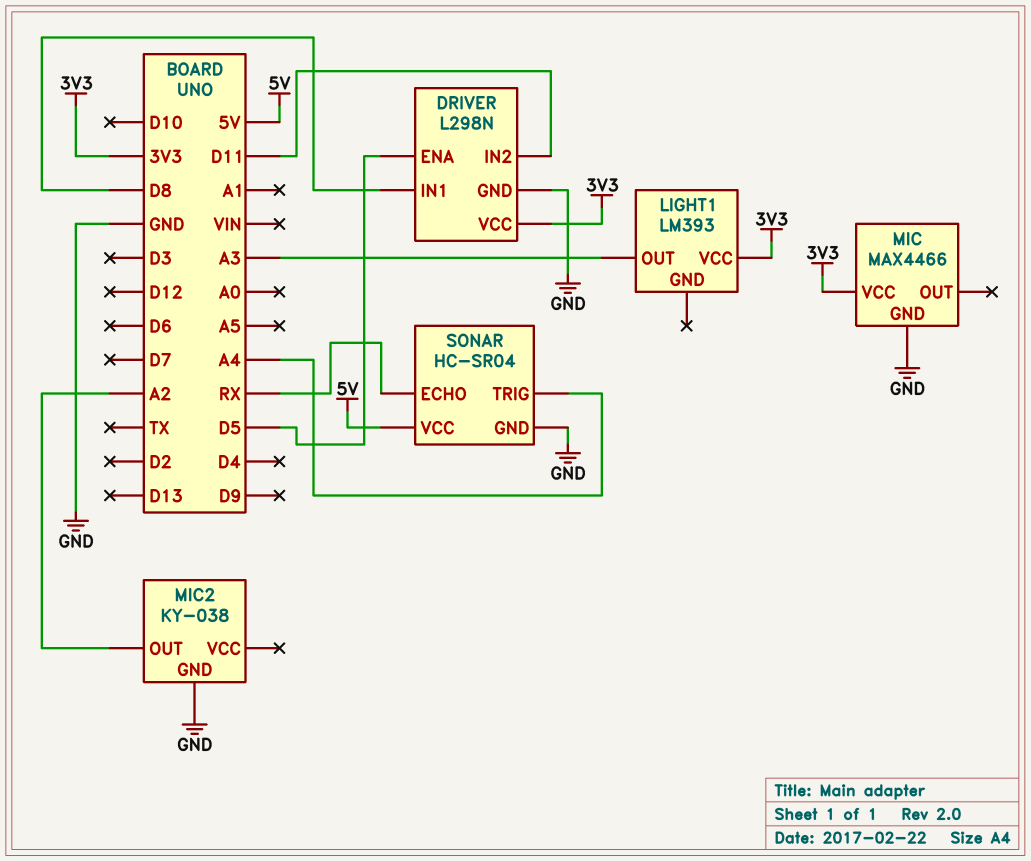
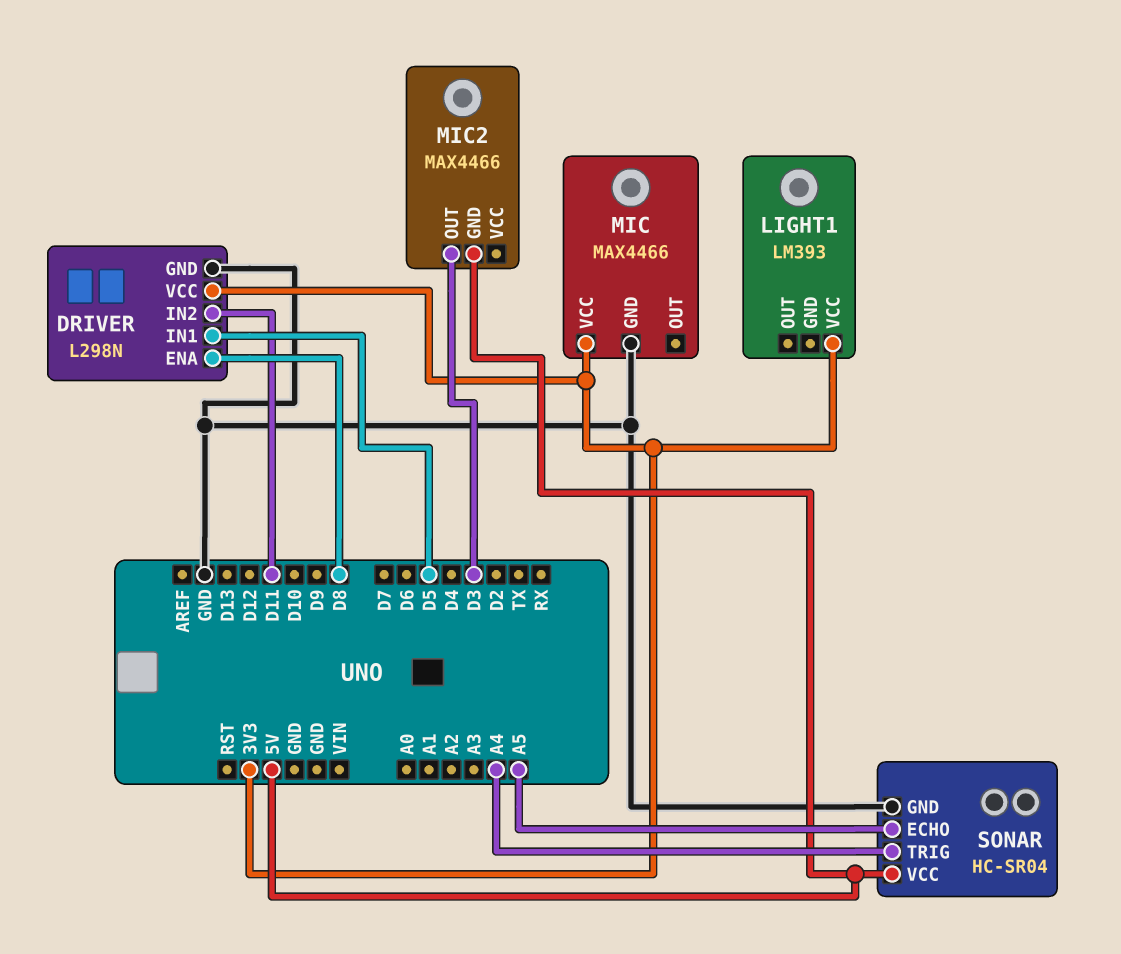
DRIVER pin ENA: D5 -> D8
DRIVER pin IN1: D8 -> D5
LIGHT1 pin OUT: A3 -> none
MIC2: KY-038 -> MAX4466
MIC2 pin GND: GND -> 5V
MIC2 pin OUT: A2 -> D3
SONAR pin ECHO: RX -> A5

